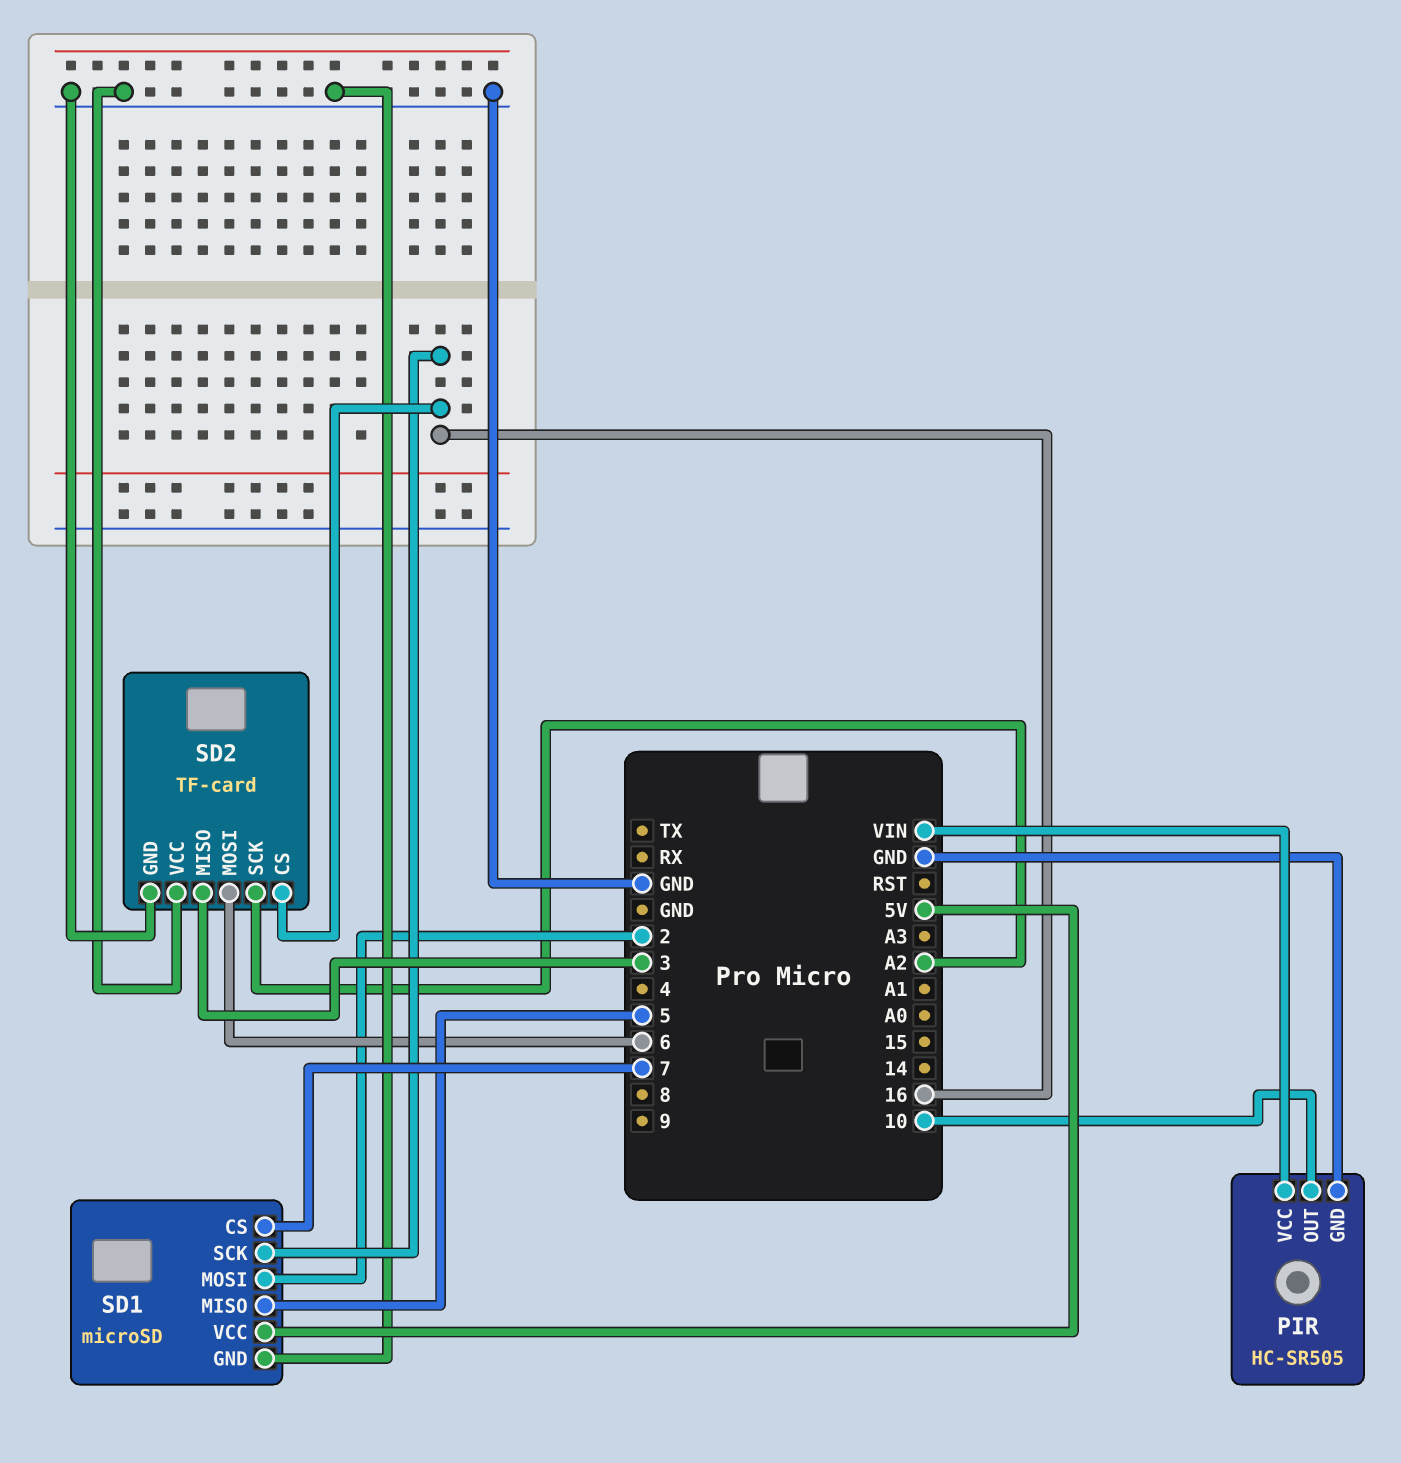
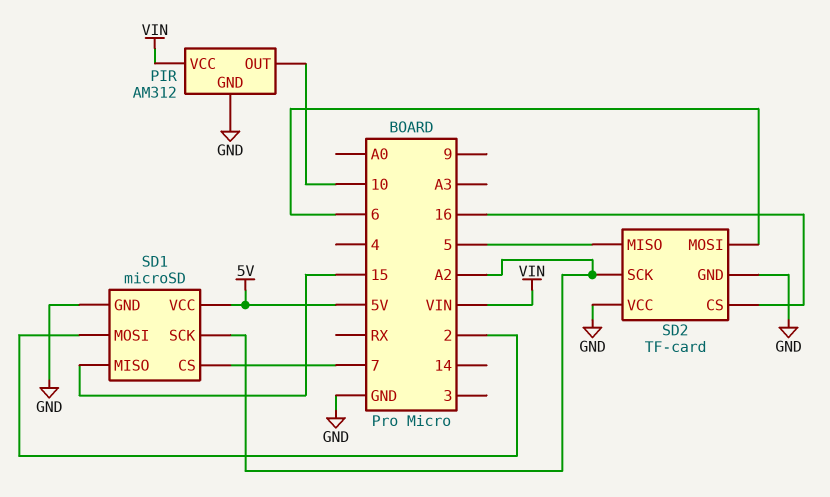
PIR: HC-SR505 -> AM312
SD1 pin MISO: 5 -> 15
SD1 pin SCK: 16 -> A2
SD2 pin MISO: 3 -> 5

